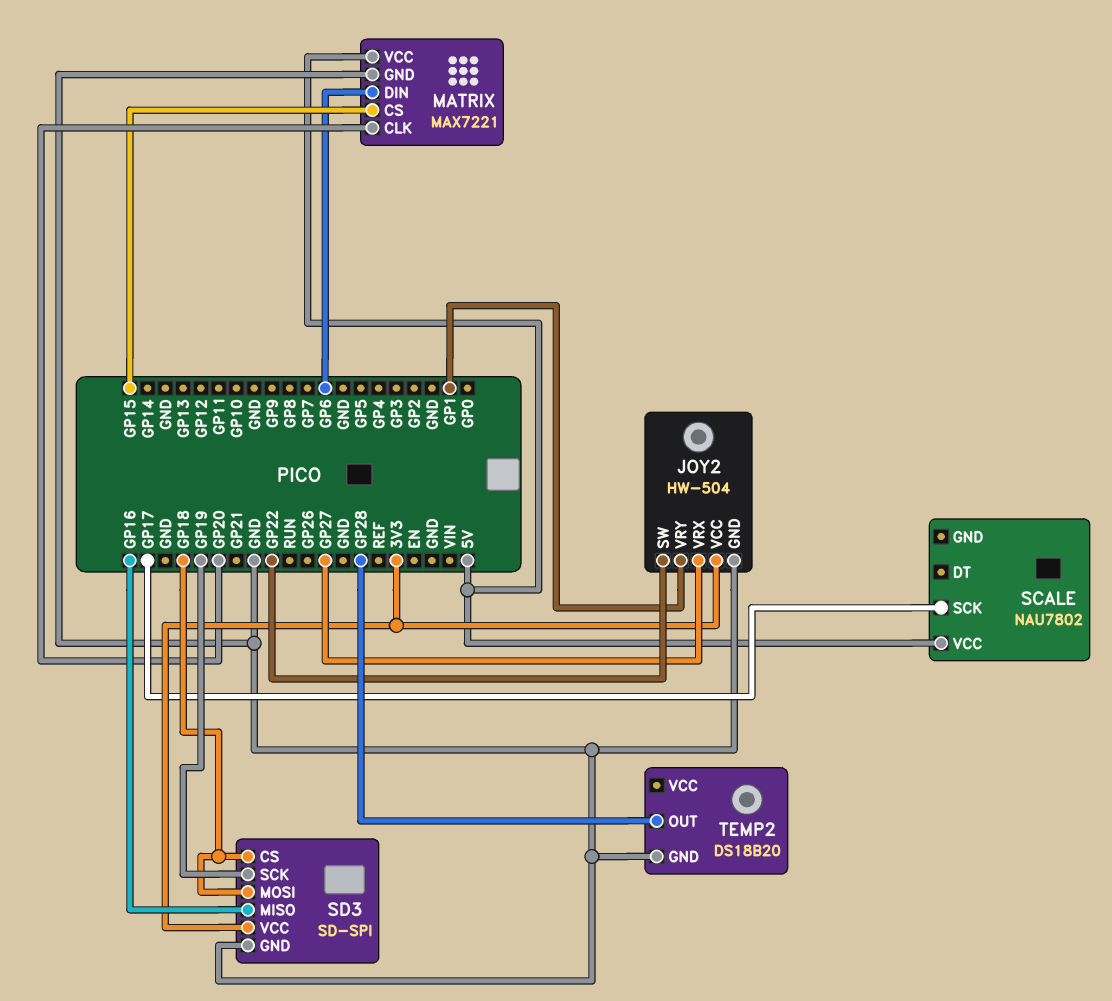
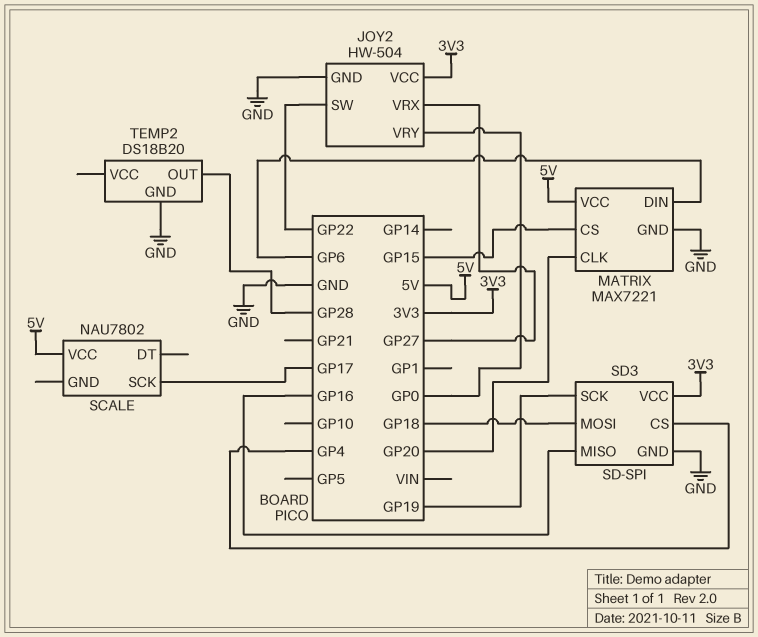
JOY2 pin VRY: GP1 -> GP0
SD3 pin CS: GP18 -> GP4

